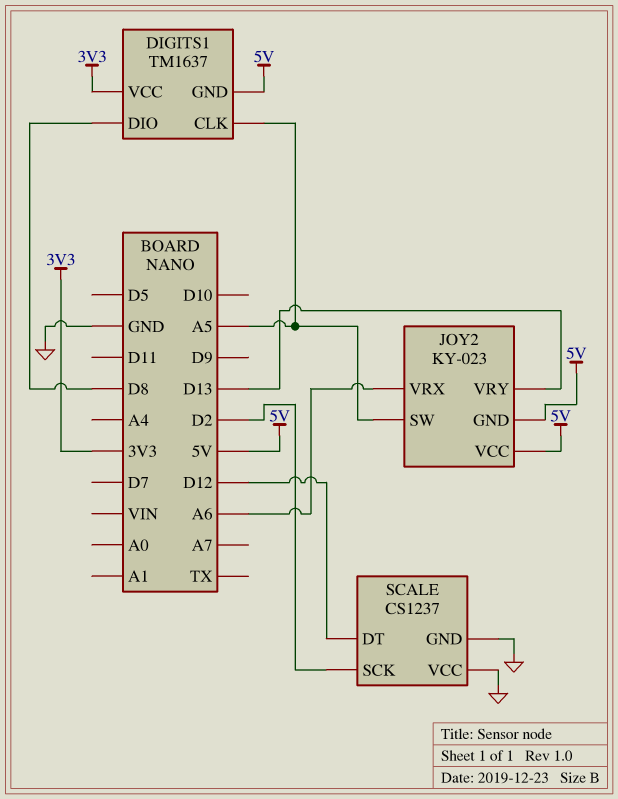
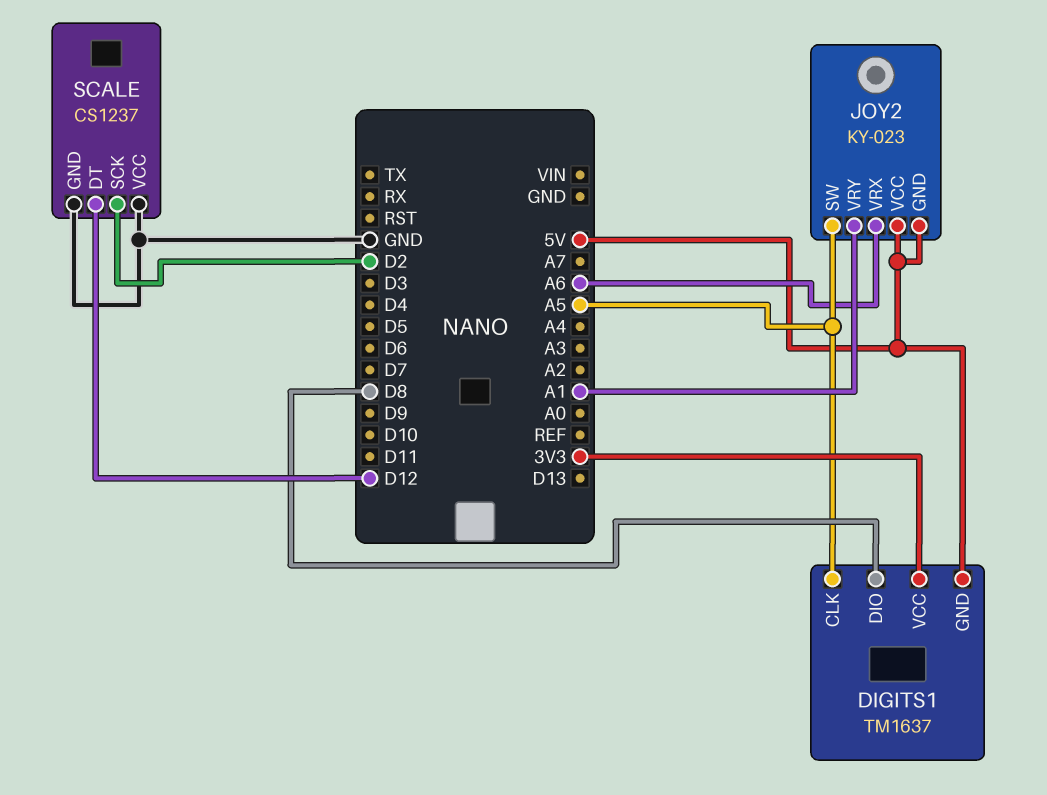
JOY2 pin VRY: D13 -> A1

